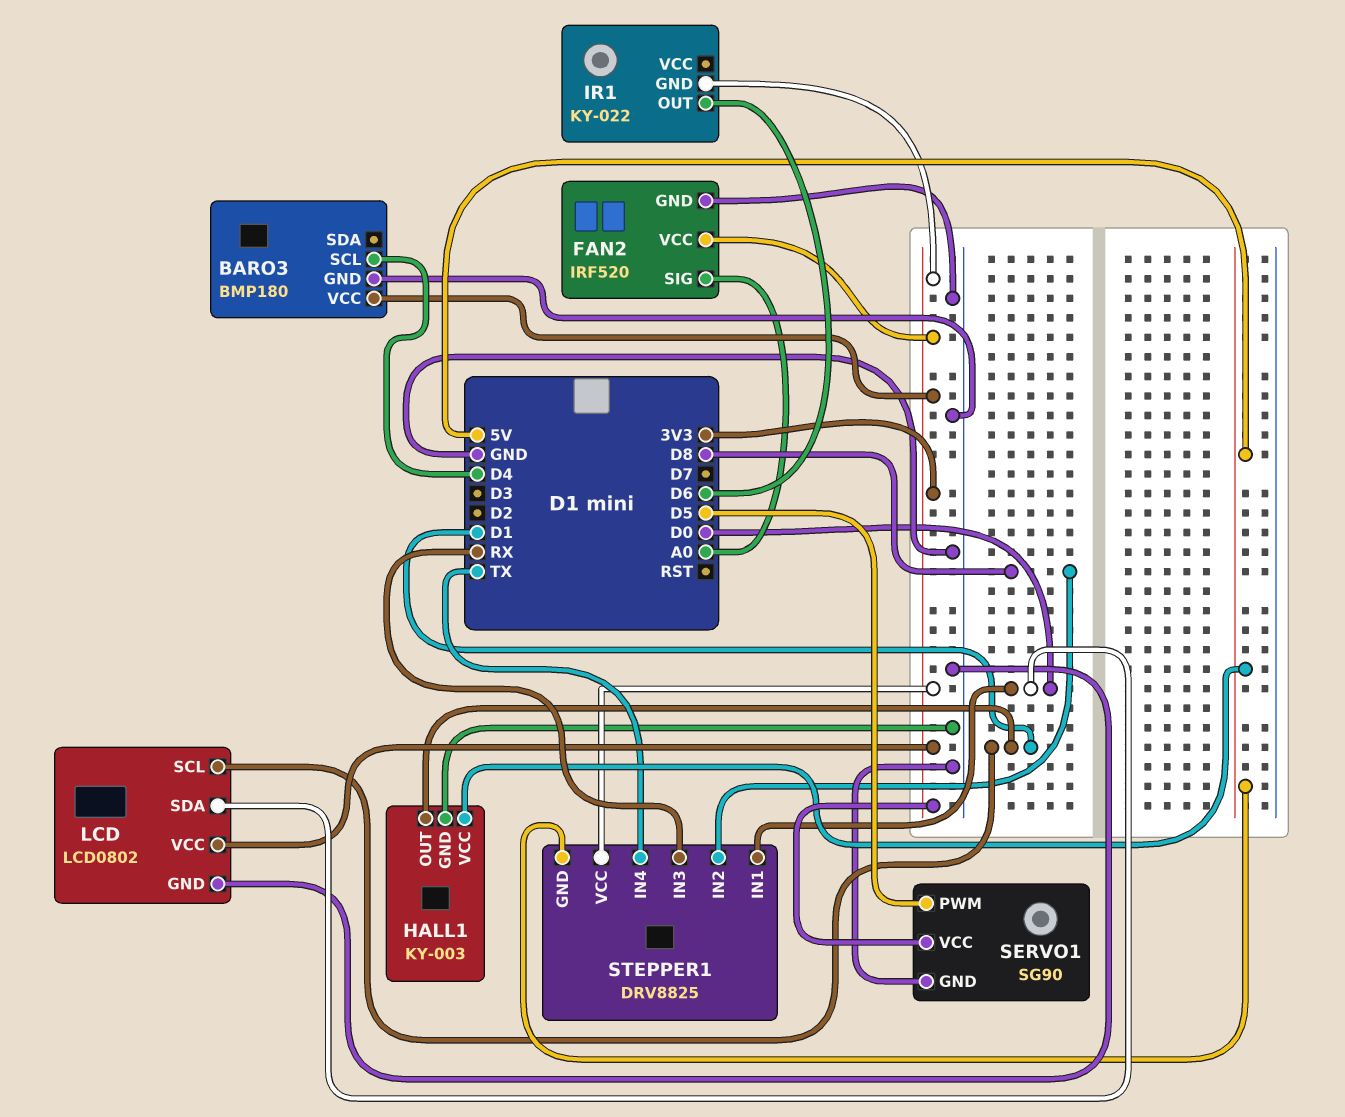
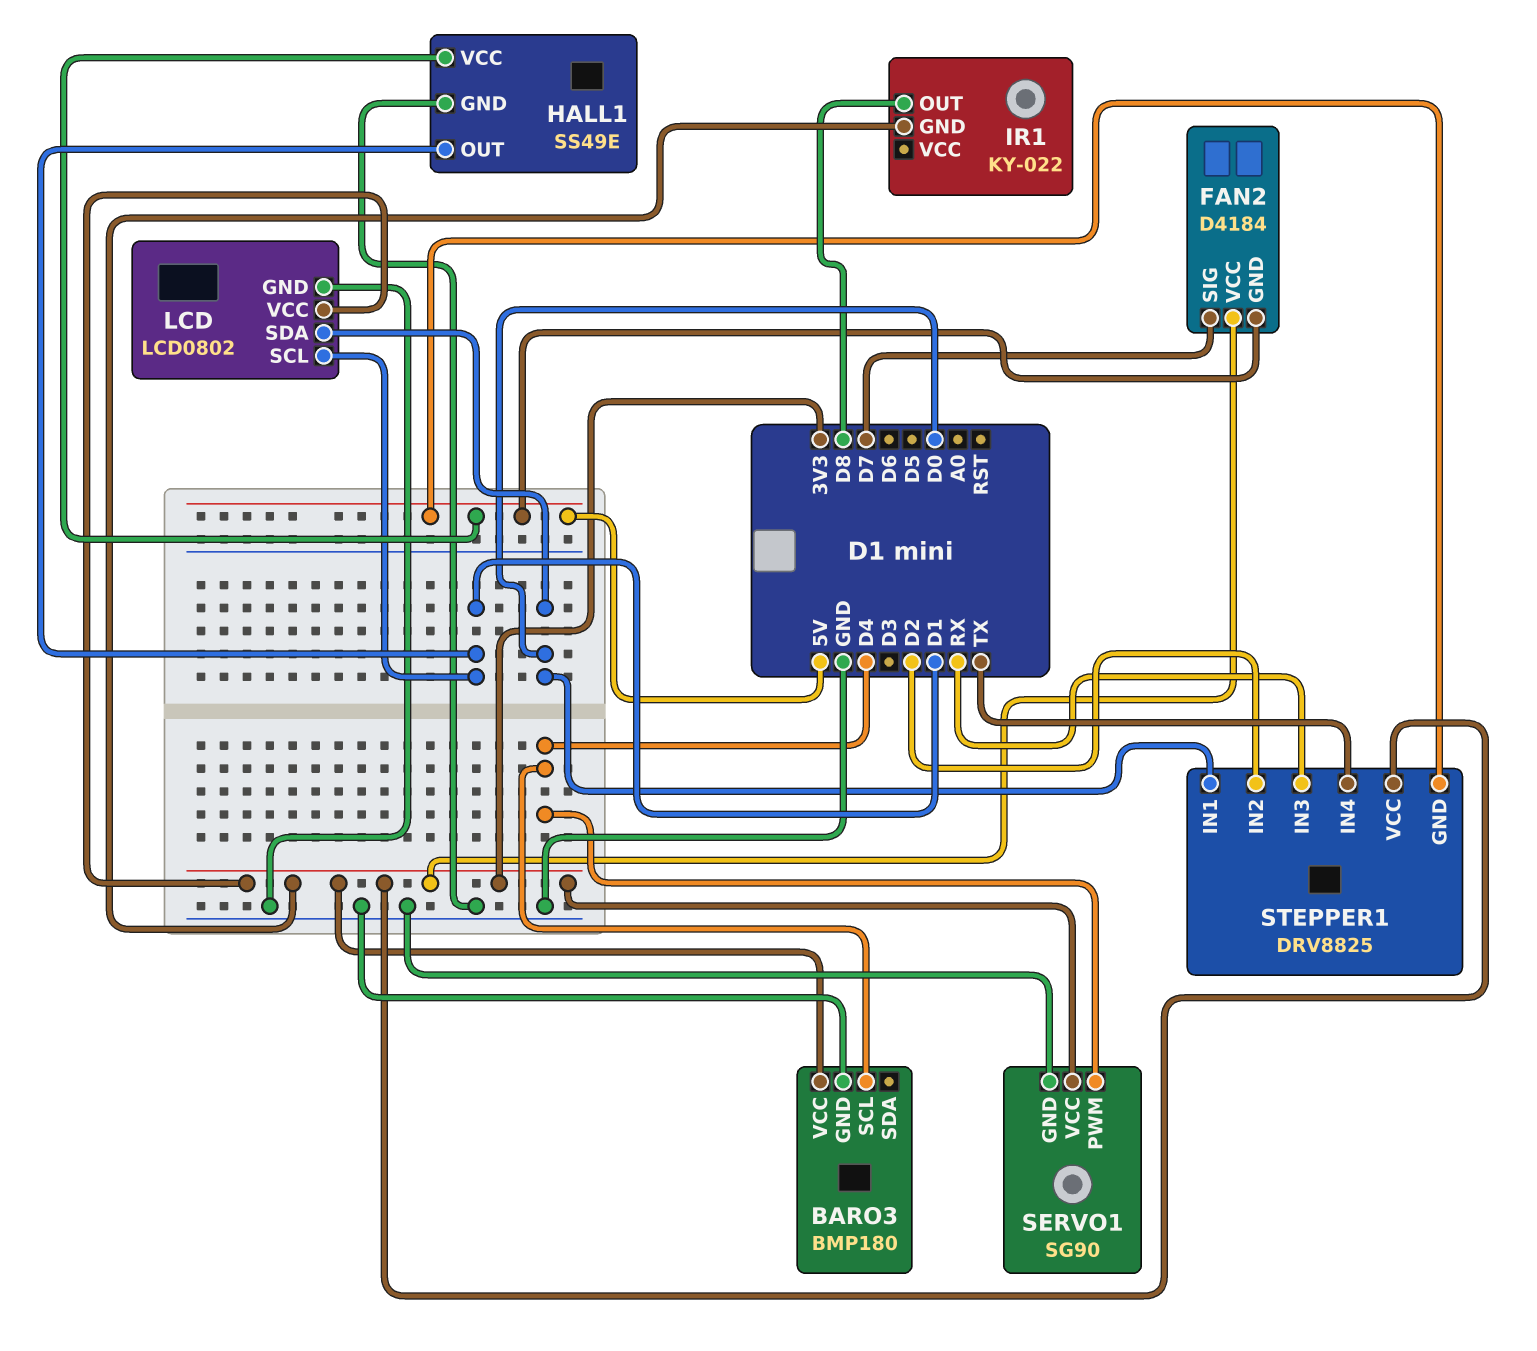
FAN2: IRF520 -> D4184
FAN2 pin GND: GND -> 5V
FAN2 pin SIG: A0 -> D7
HALL1: KY-003 -> SS49E
IR1 pin OUT: D6 -> D8
SERVO1 pin PWM: D5 -> D4
STEPPER1 pin IN2: D8 -> D2

